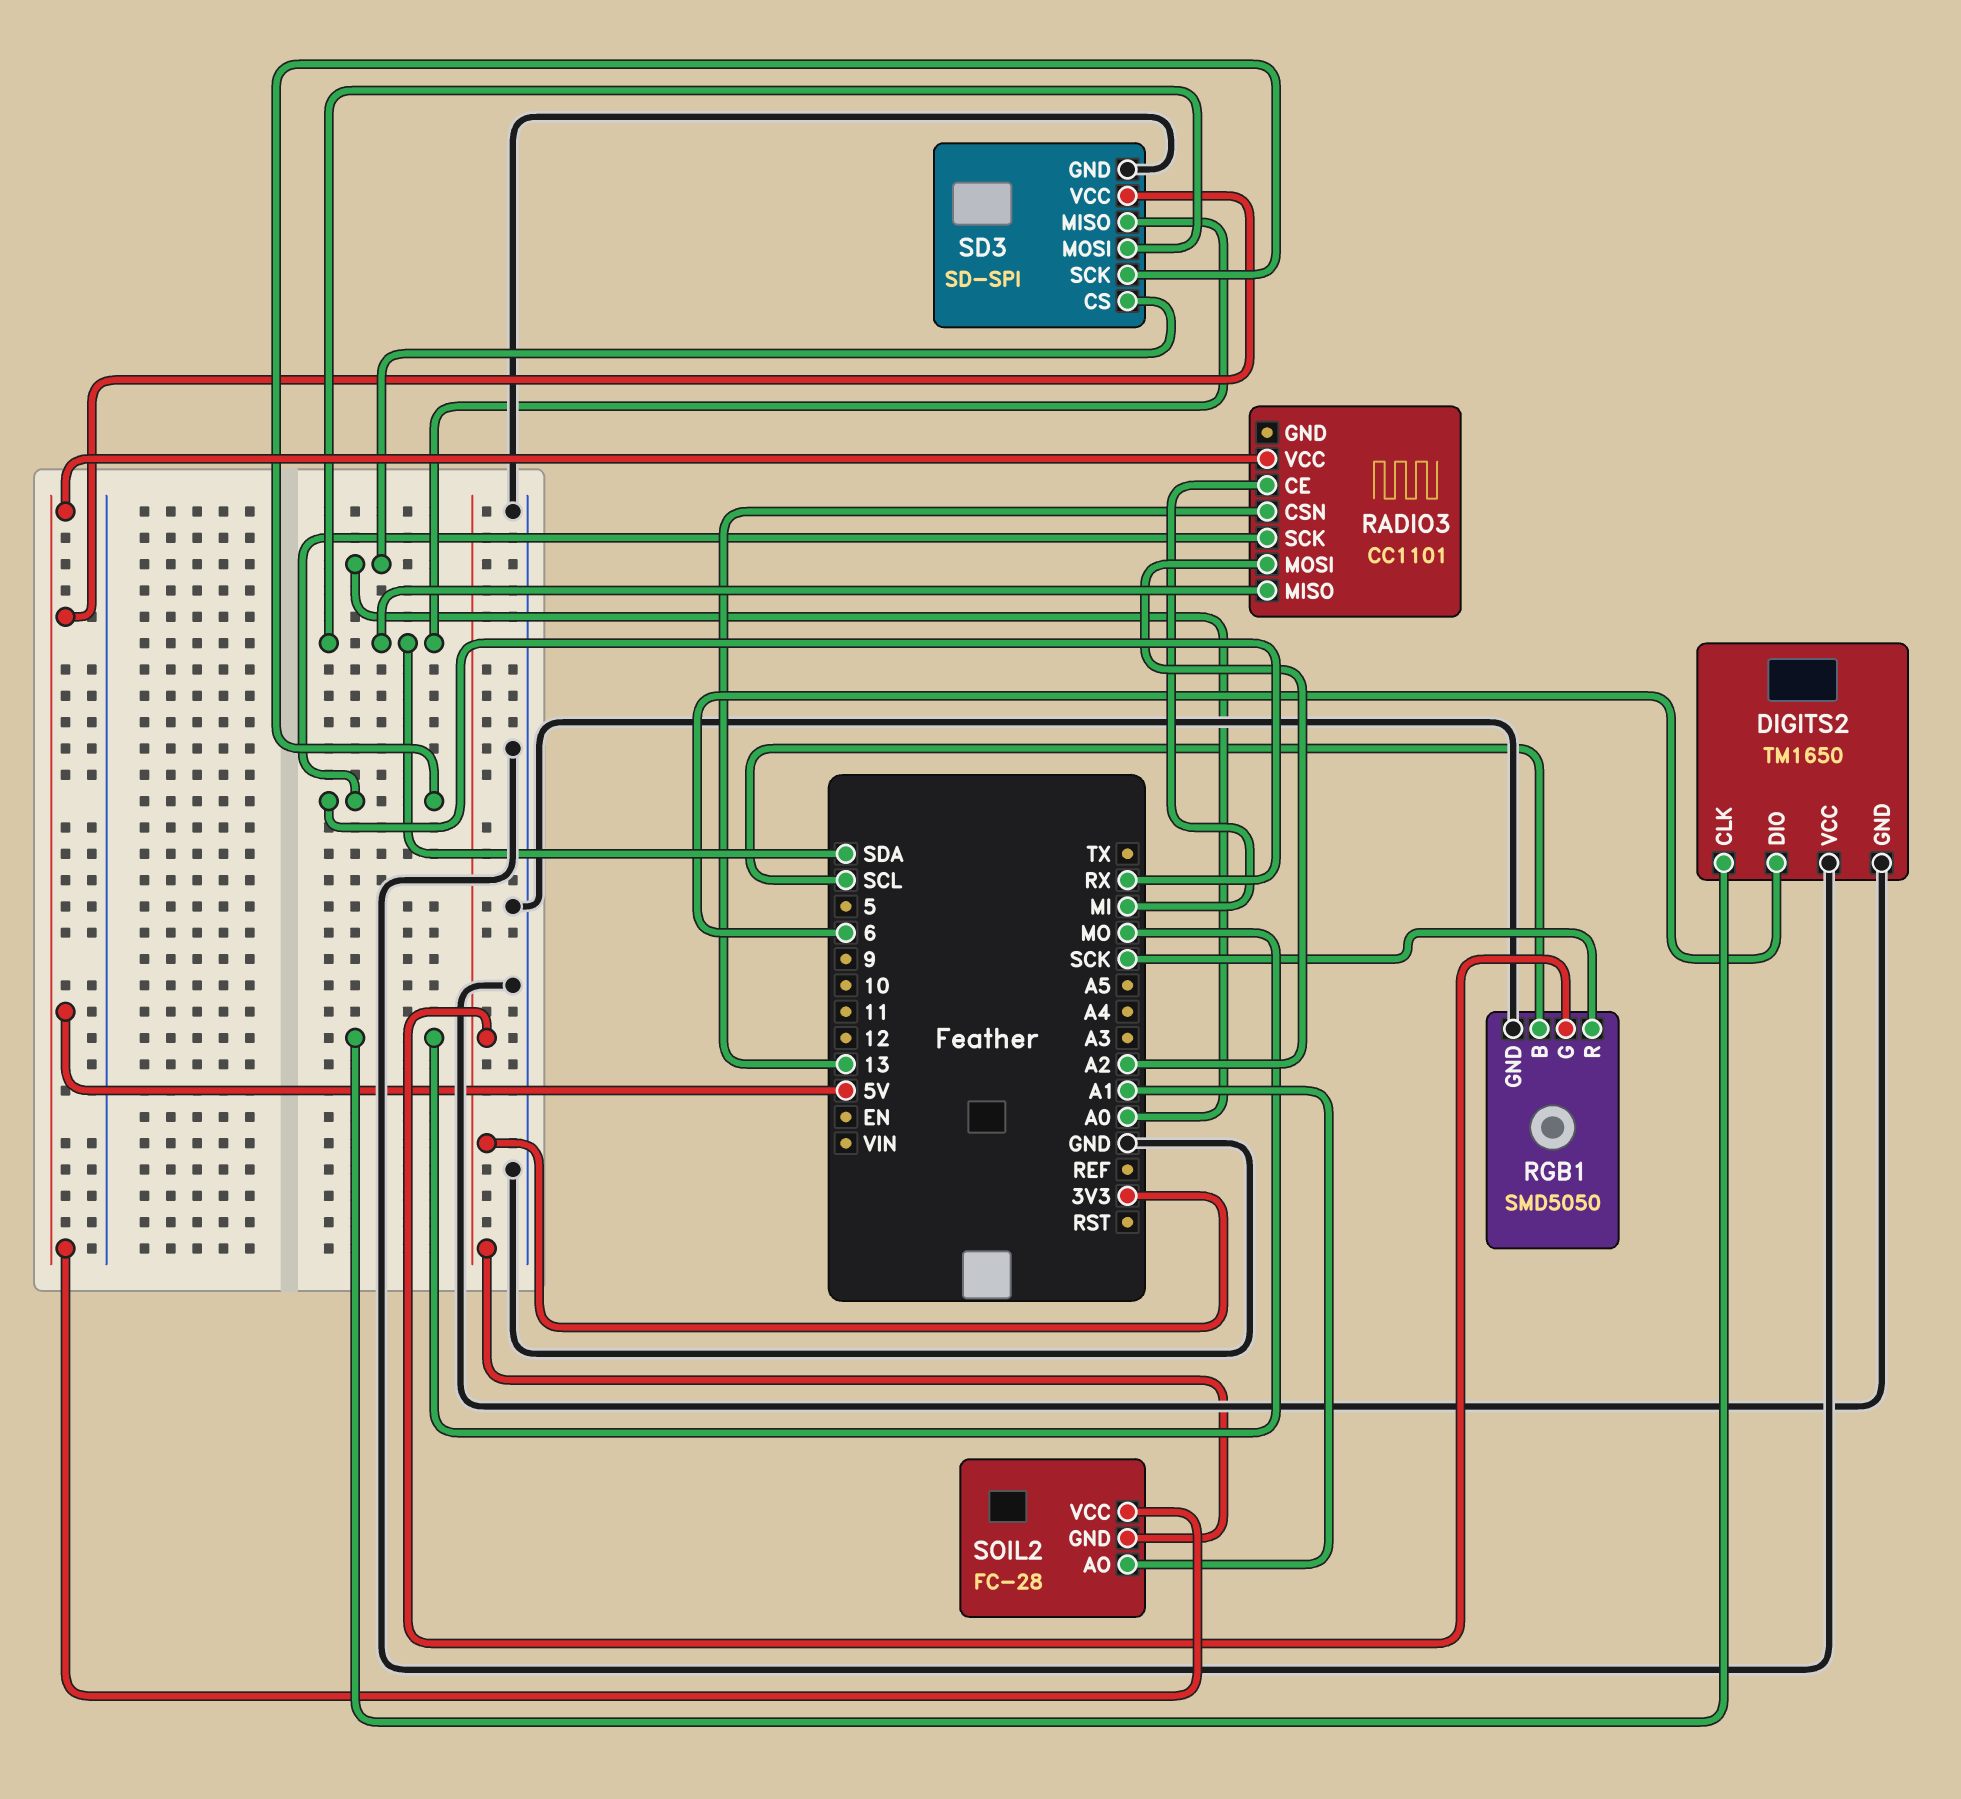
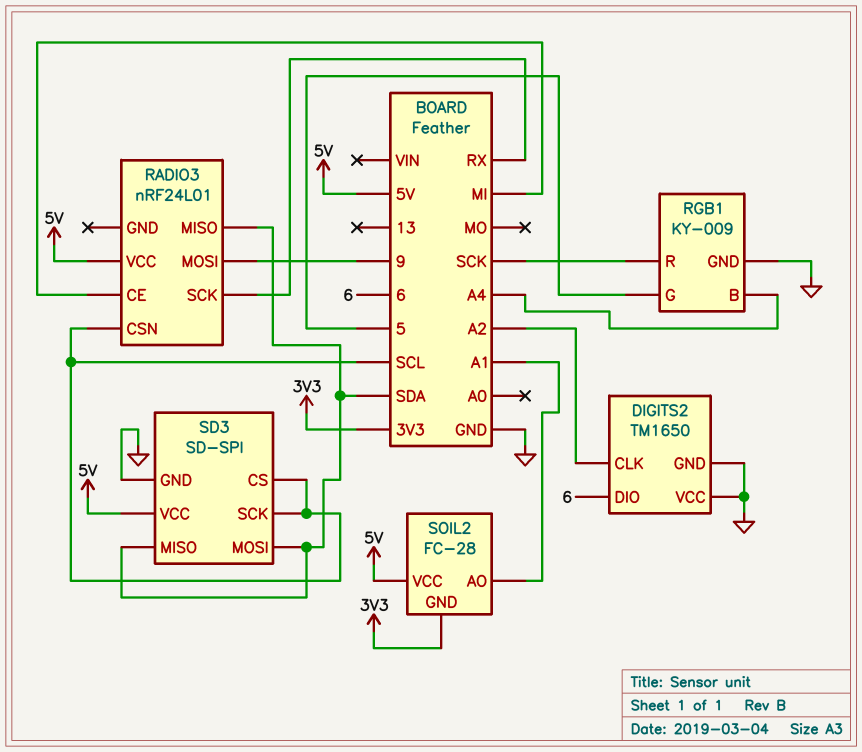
DIGITS2 pin CLK: MO -> A2
RADIO3: CC1101 -> nRF24L01
RADIO3 pin CSN: 13 -> SCL
RADIO3 pin MOSI: A2 -> 9
RGB1: SMD5050 -> KY-009
RGB1 pin B: SCL -> A4
RGB1 pin G: 3V3 -> 5
SD3 pin CS: A0 -> SCL
SD3 pin SCK: RX -> SCL

